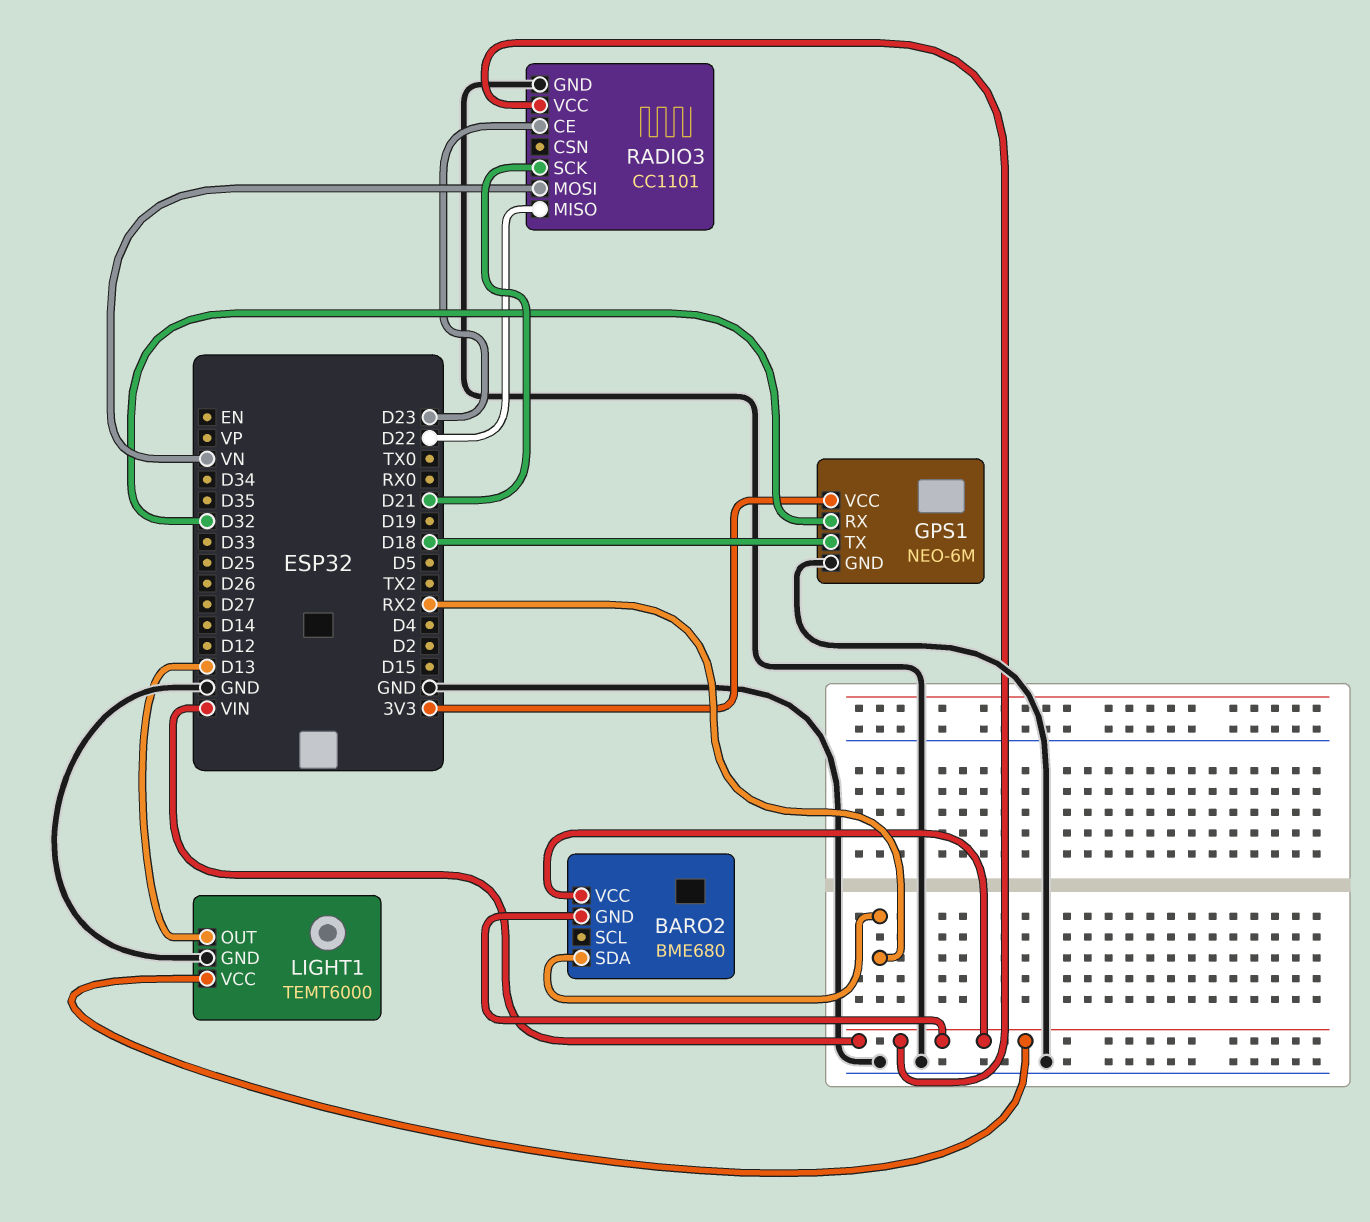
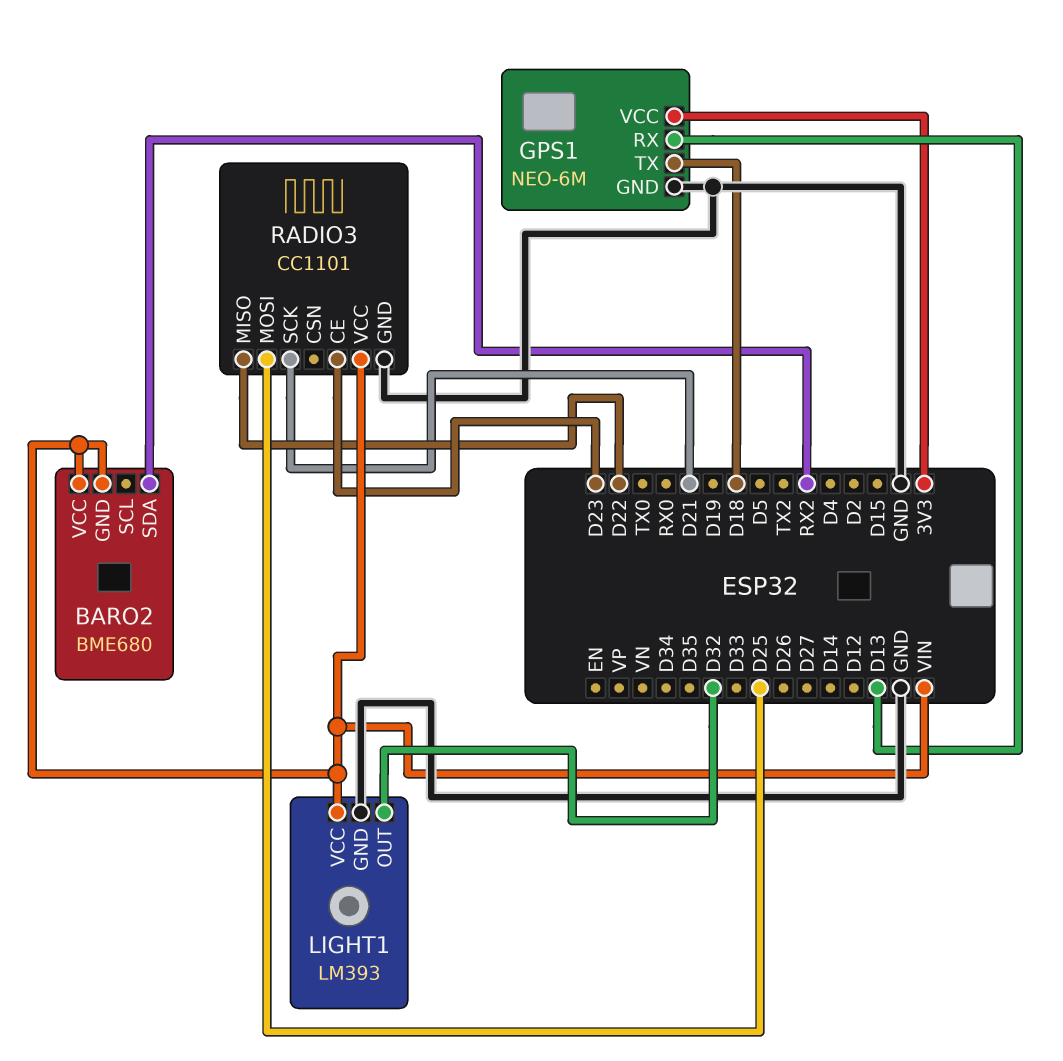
GPS1 pin RX: D32 -> D13
LIGHT1: TEMT6000 -> LM393
LIGHT1 pin OUT: D13 -> D32
RADIO3 pin MOSI: VN -> D25

